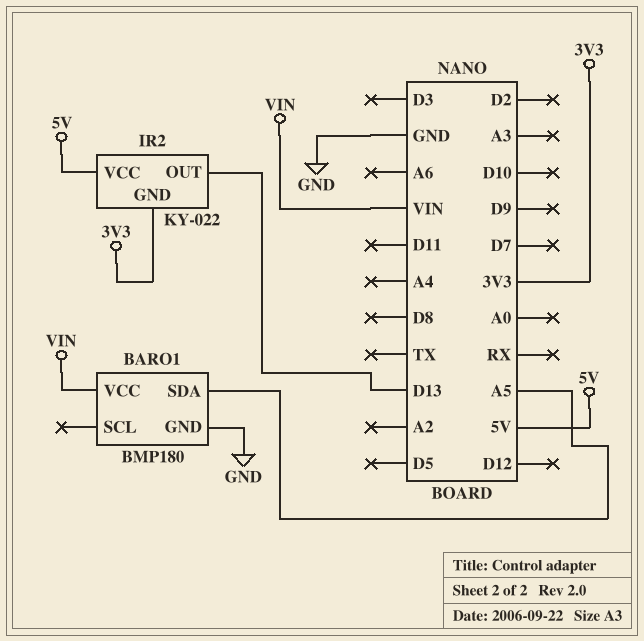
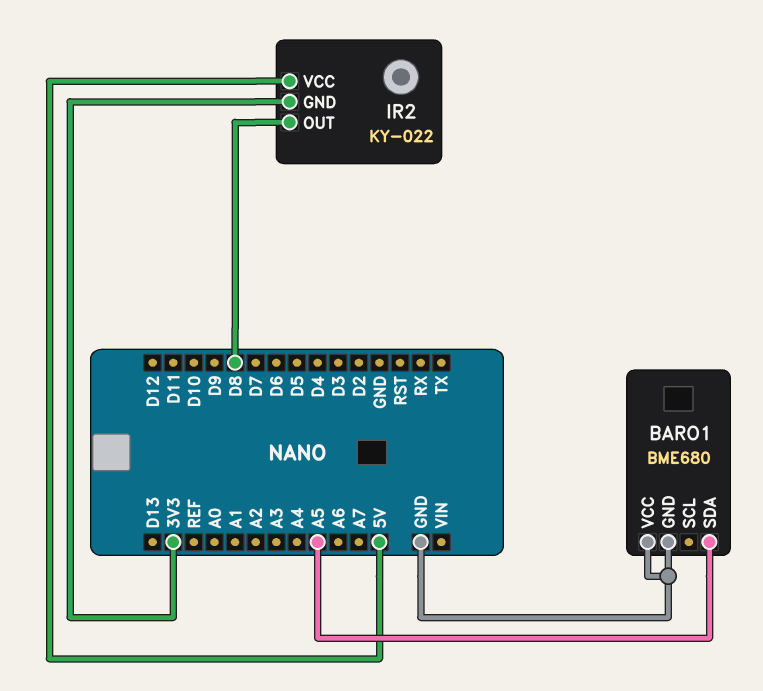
BARO1: BMP180 -> BME680
BARO1 pin VCC: VIN -> GND
IR2 pin OUT: D13 -> D8

